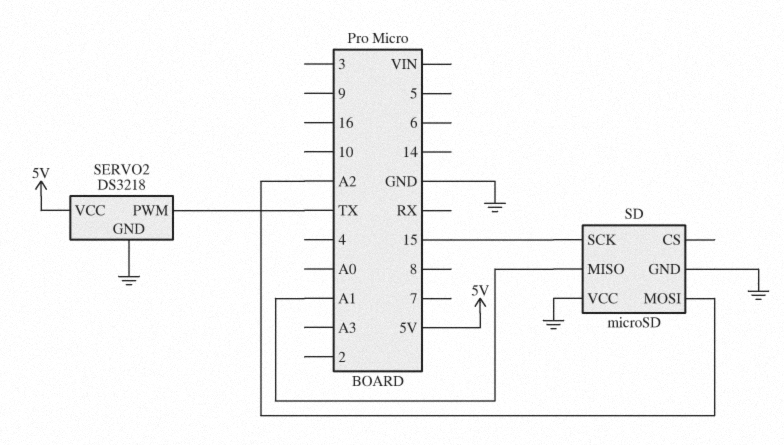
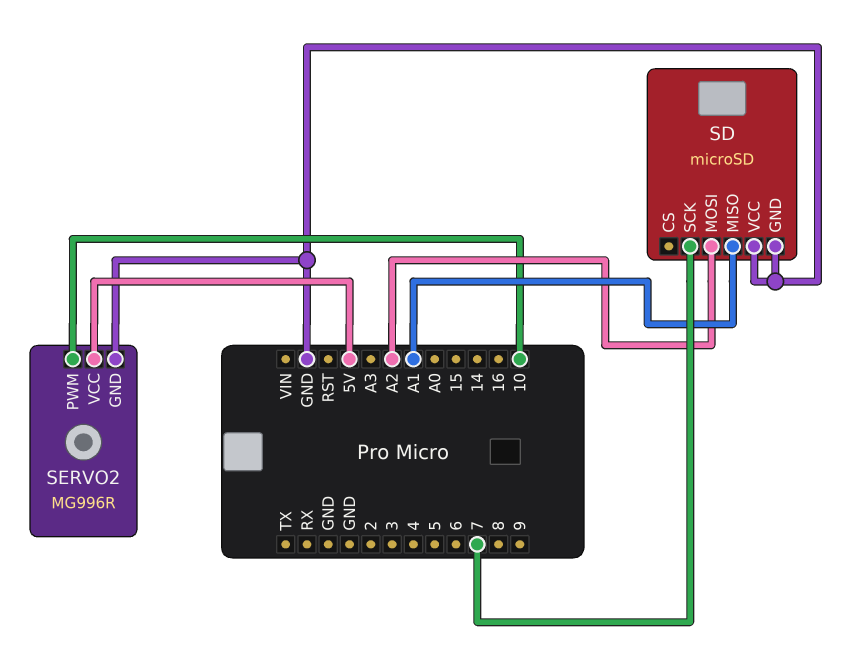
SD pin SCK: 15 -> 7
SERVO2: DS3218 -> MG996R
SERVO2 pin PWM: TX -> 10

